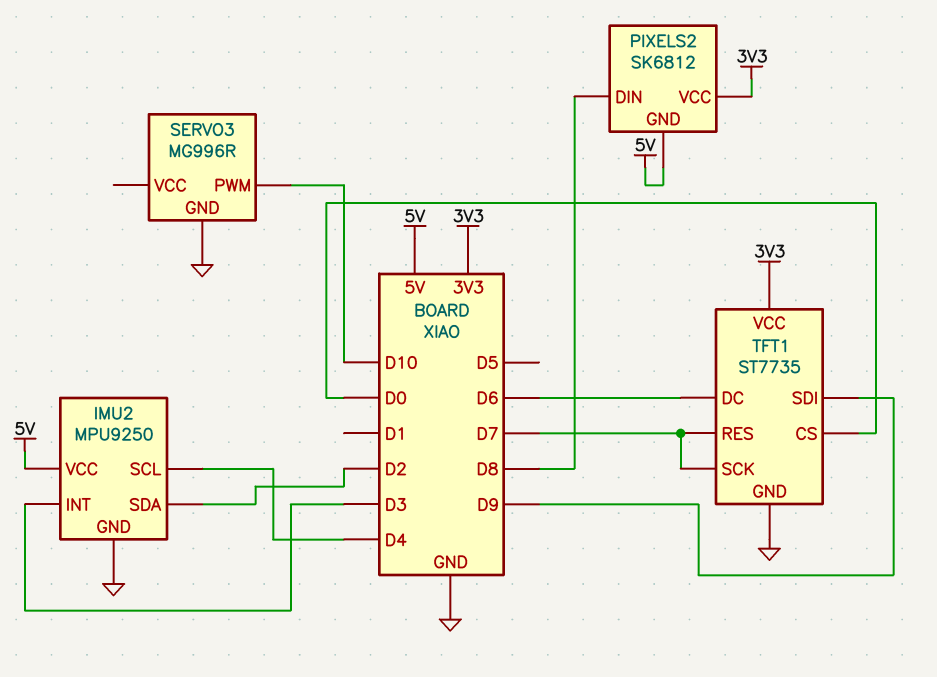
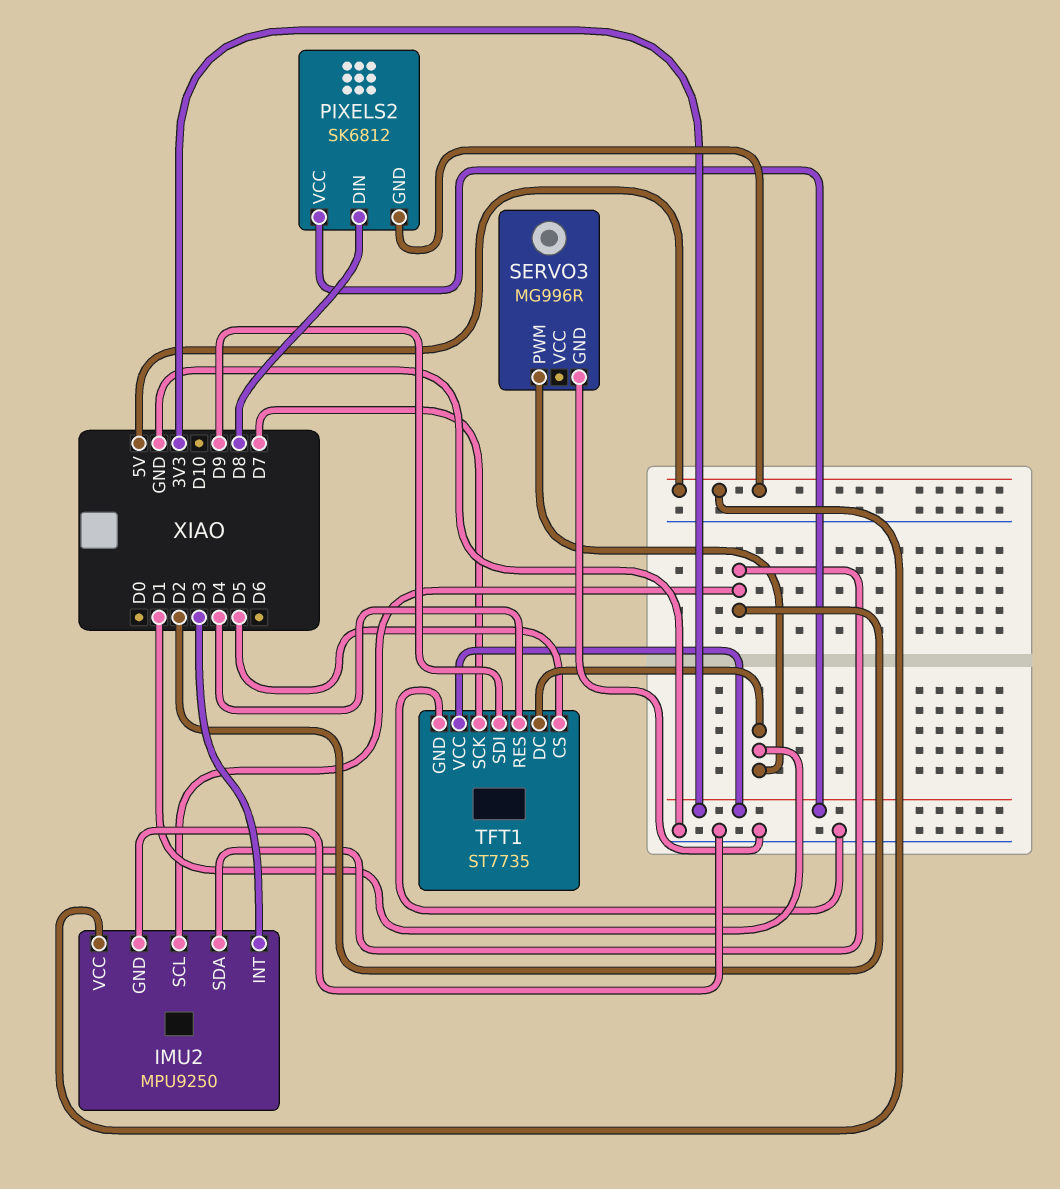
IMU2 pin SCL: D4 -> D2
SERVO3 pin PWM: D10 -> D1
TFT1 pin CS: D0 -> D5
TFT1 pin DC: D6 -> D1
TFT1 pin RES: D7 -> D4

